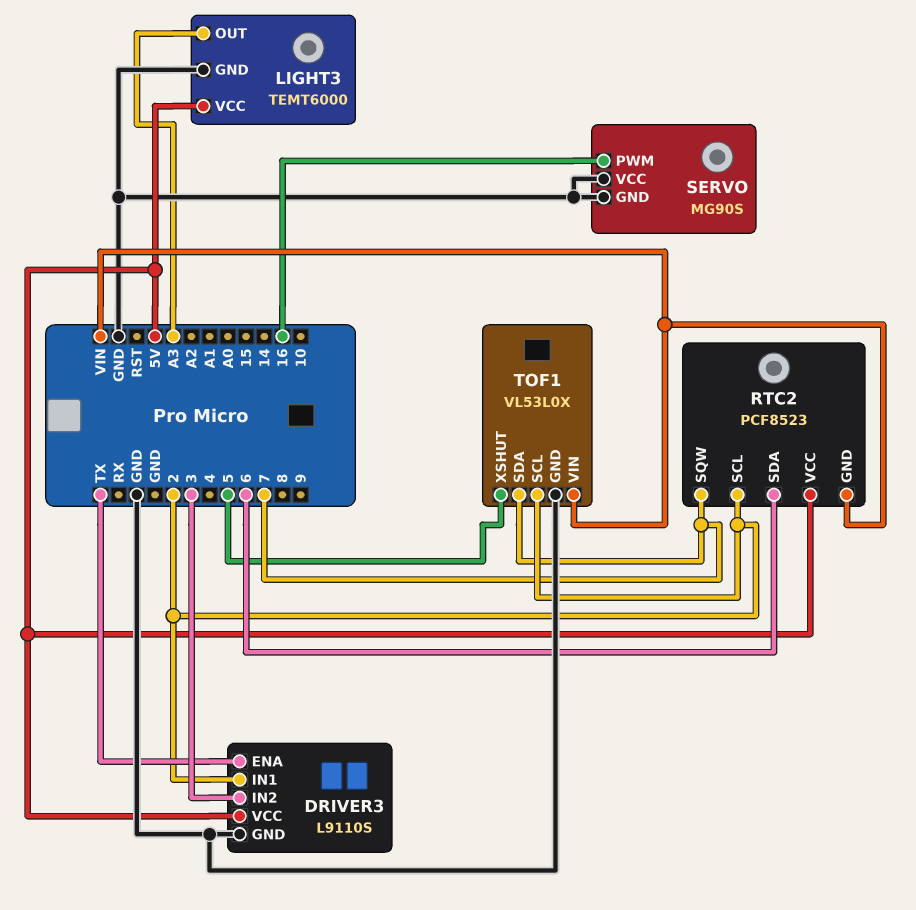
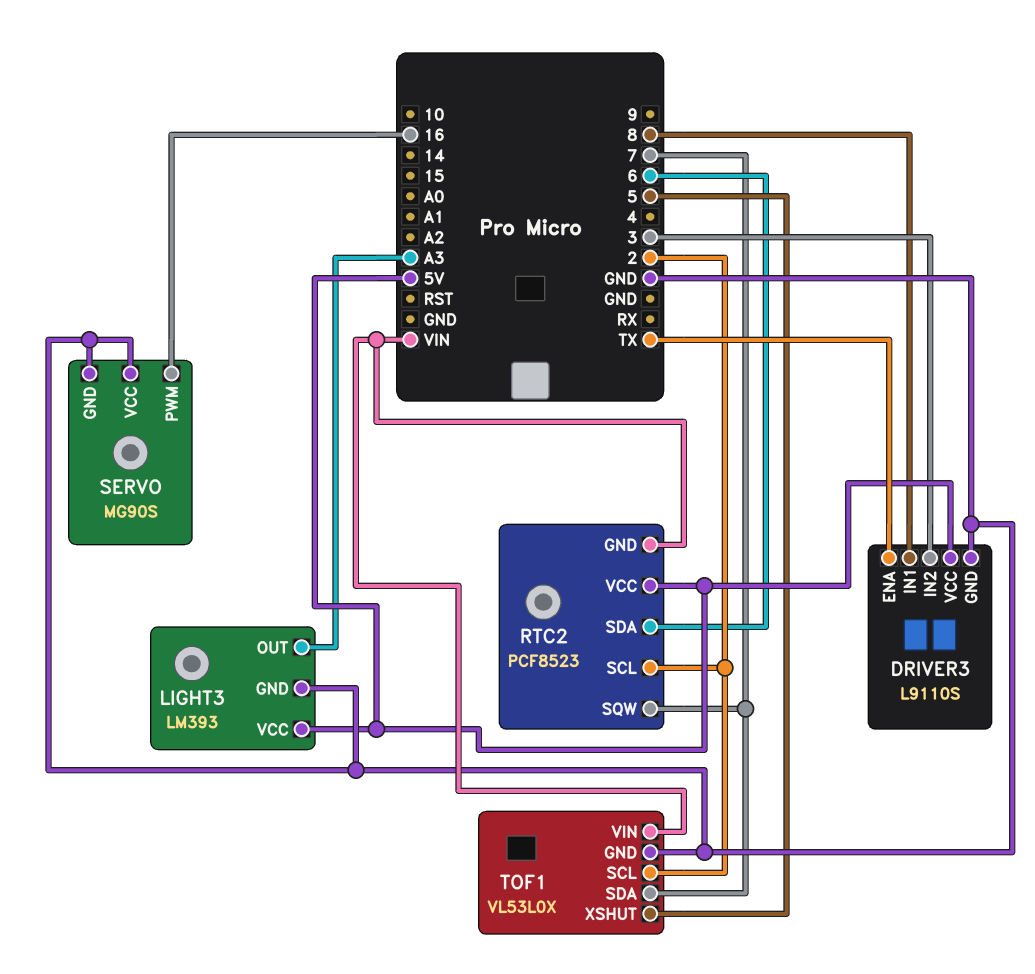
DRIVER3 pin IN1: 2 -> 8
LIGHT3: TEMT6000 -> LM393

